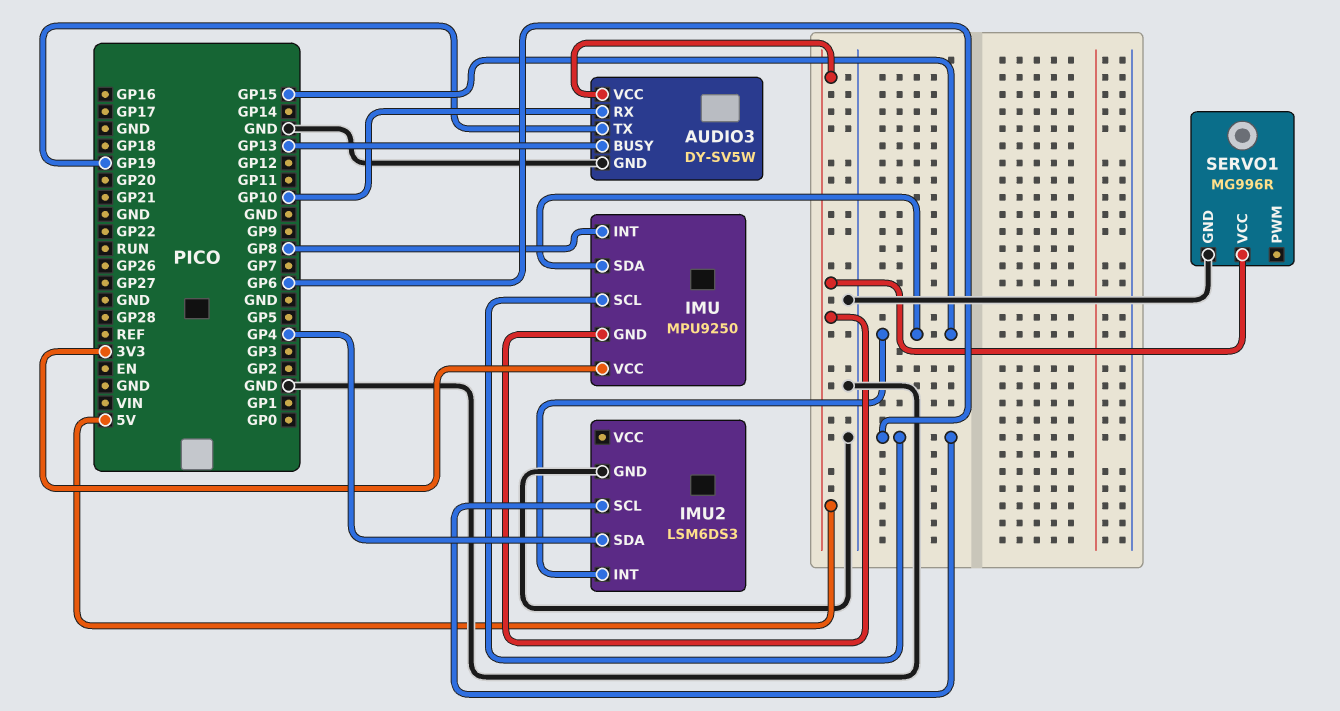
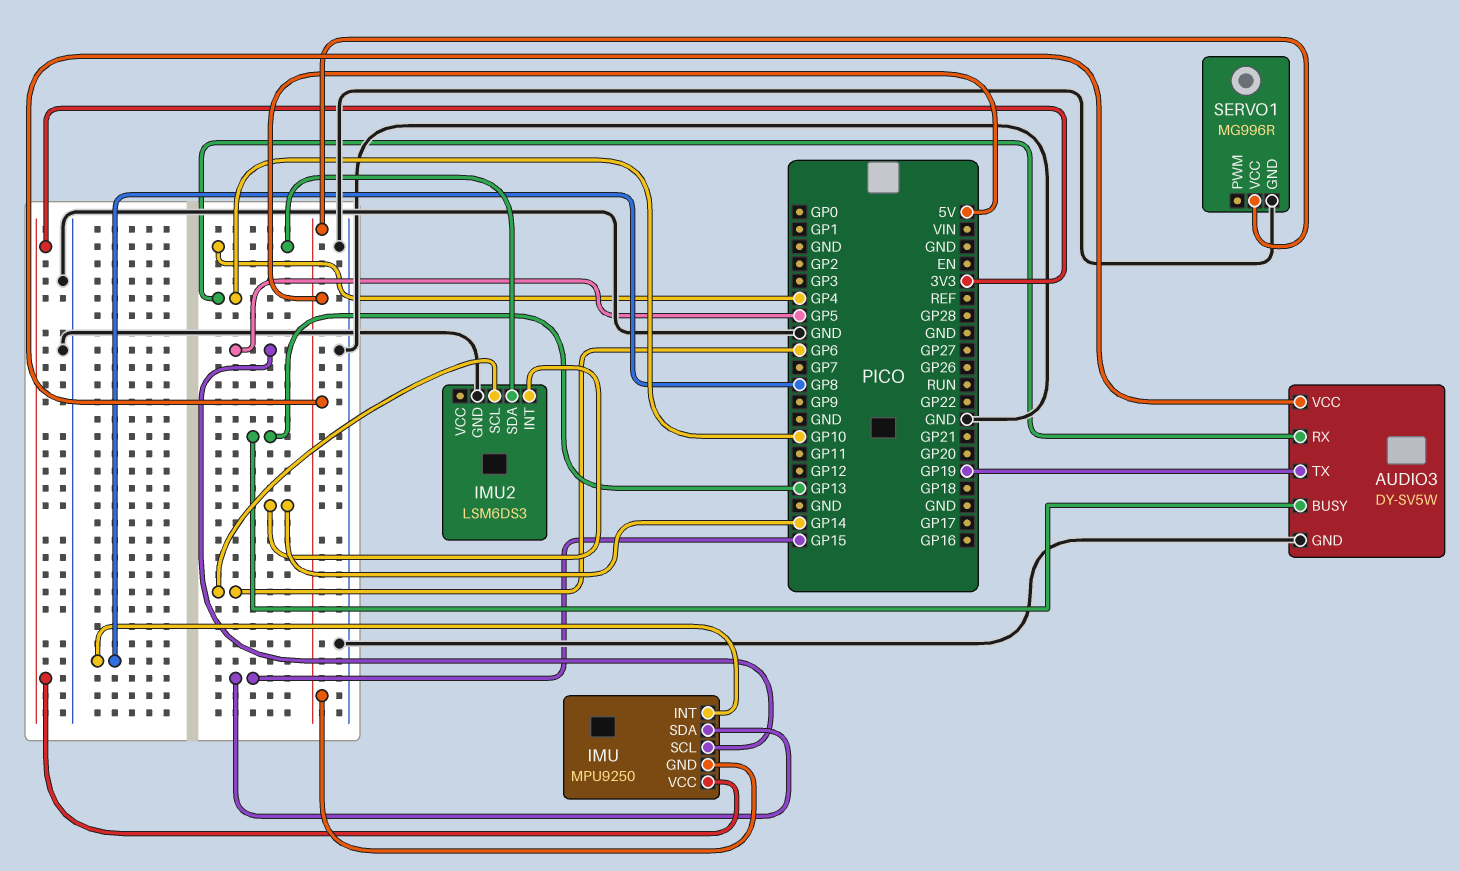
IMU pin SCL: GP6 -> GP5
IMU2 pin INT: GP15 -> GP14

